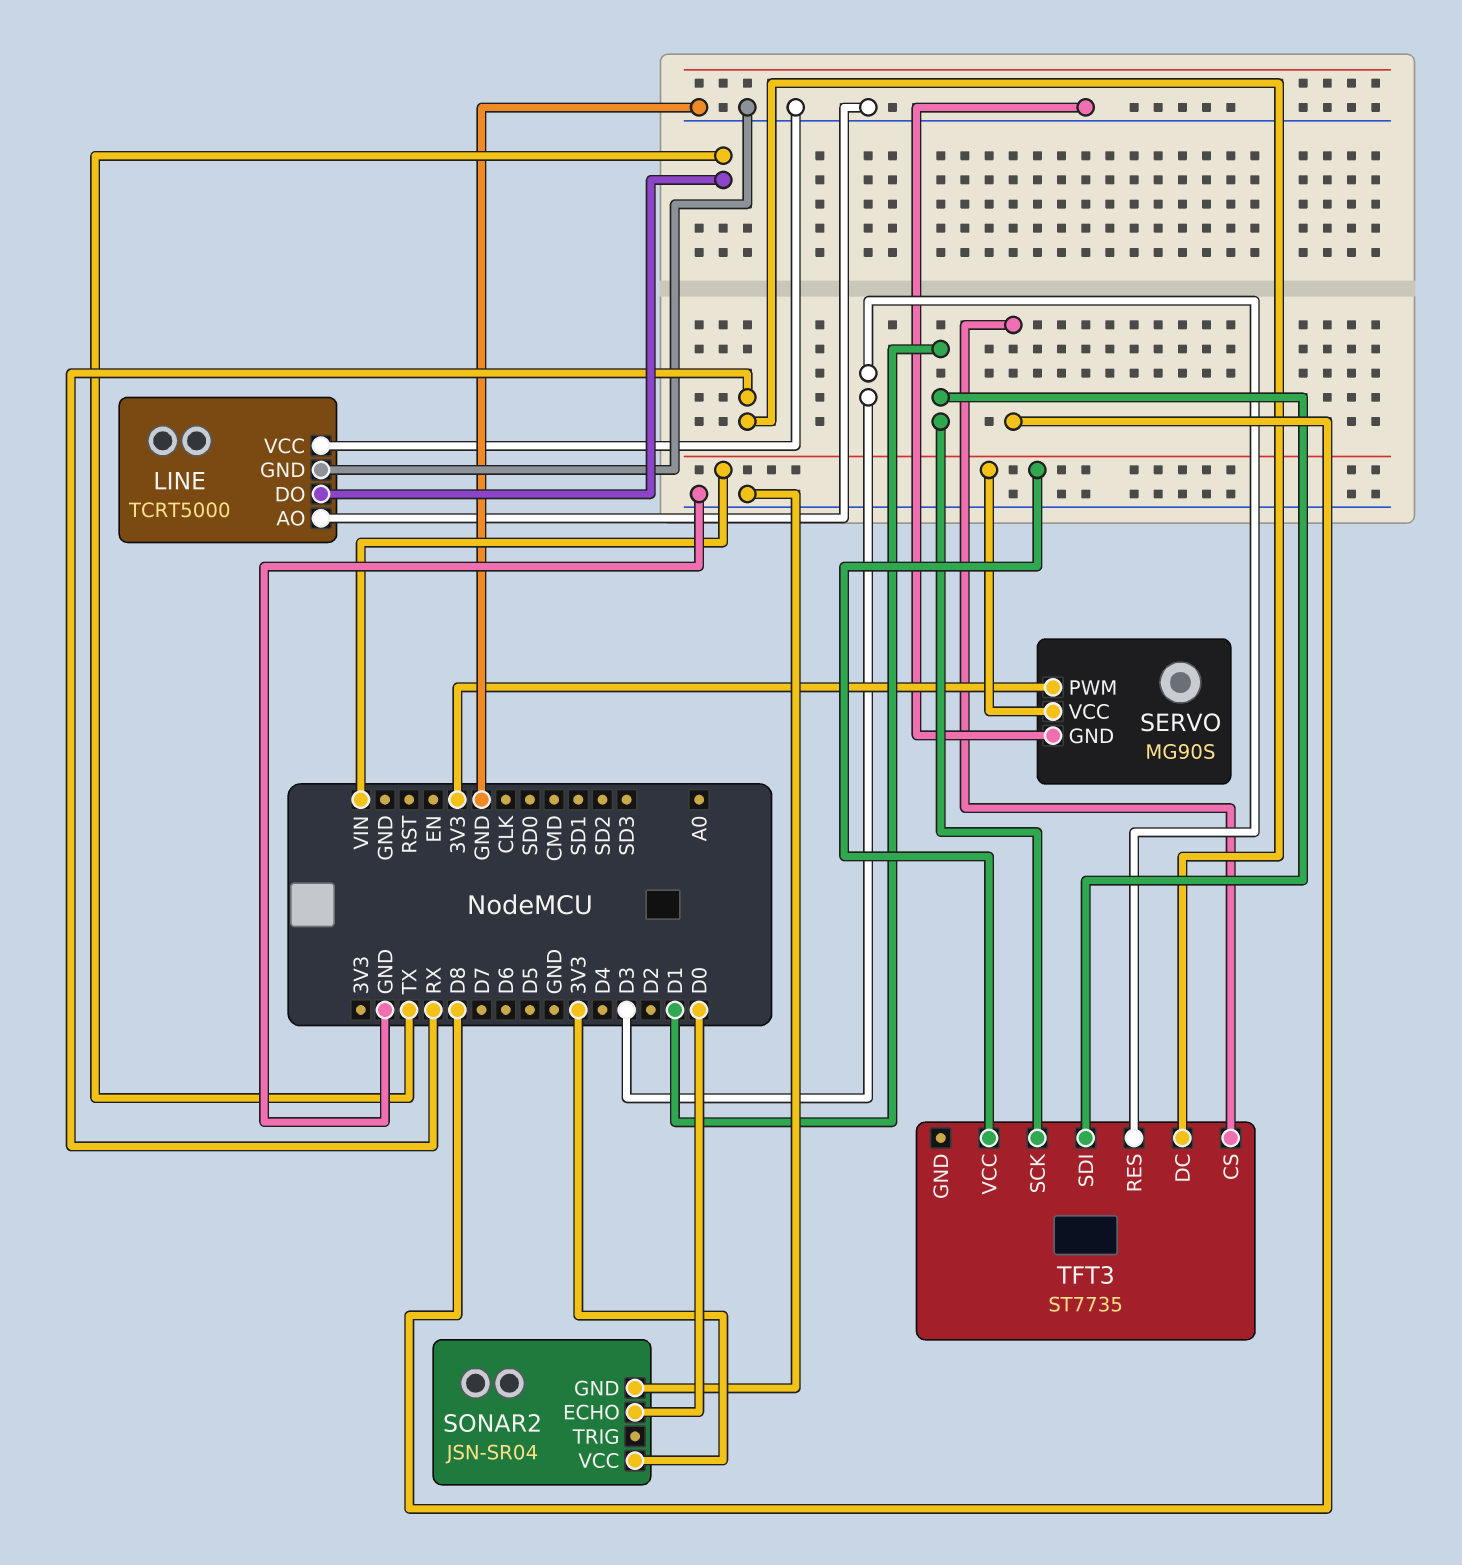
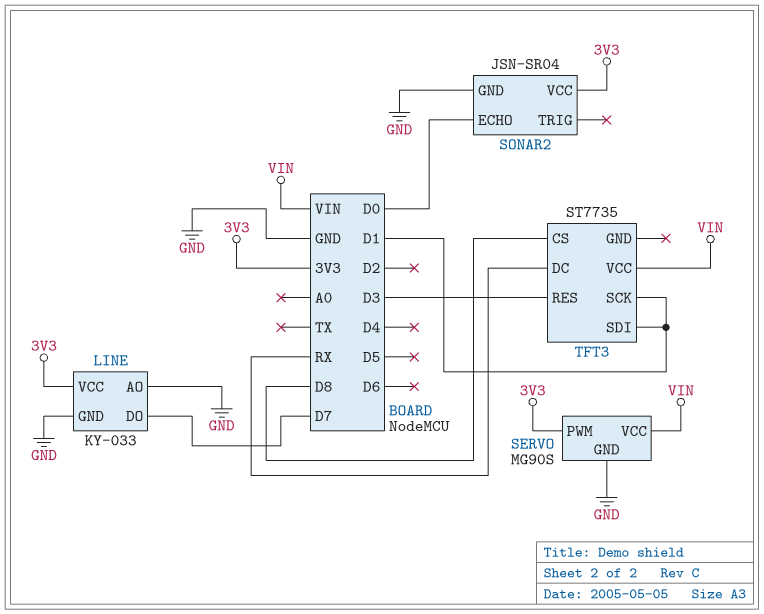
LINE: TCRT5000 -> KY-033
LINE pin DO: TX -> D7
LINE pin VCC: GND -> 3V3

